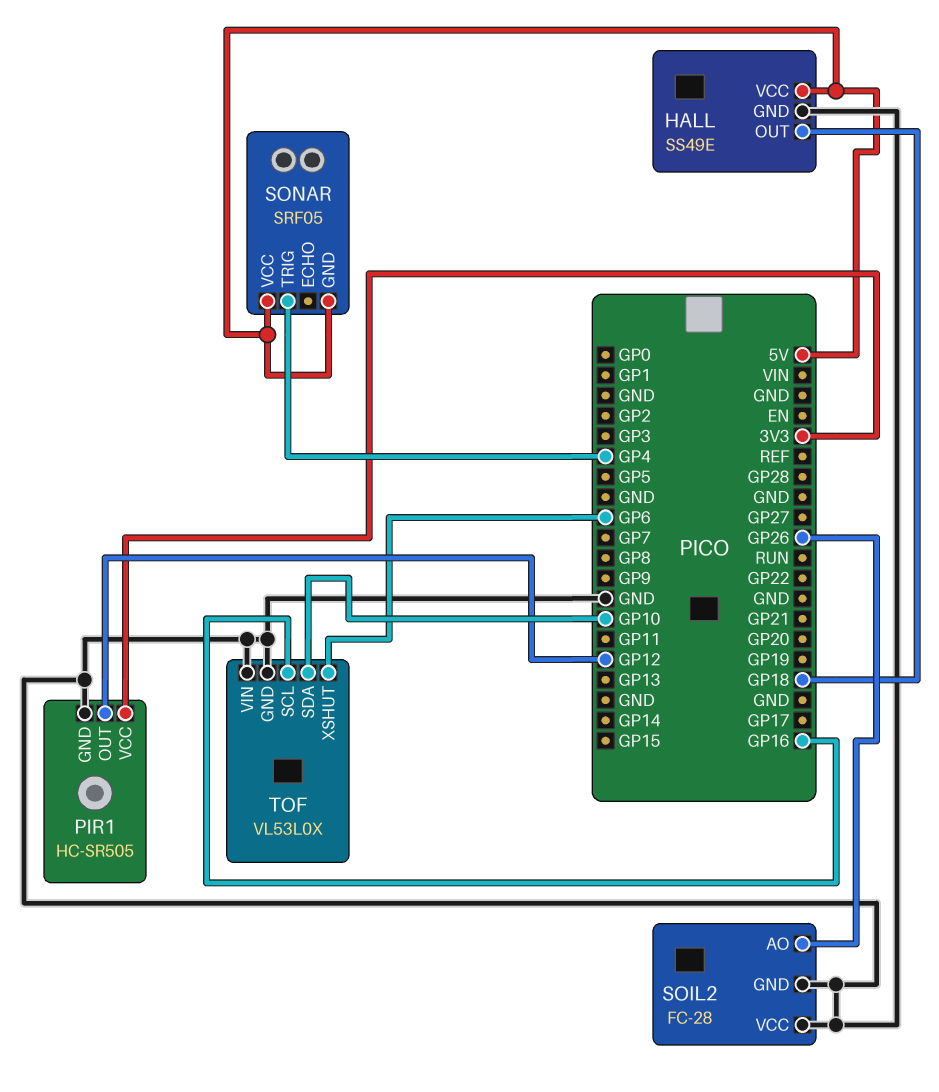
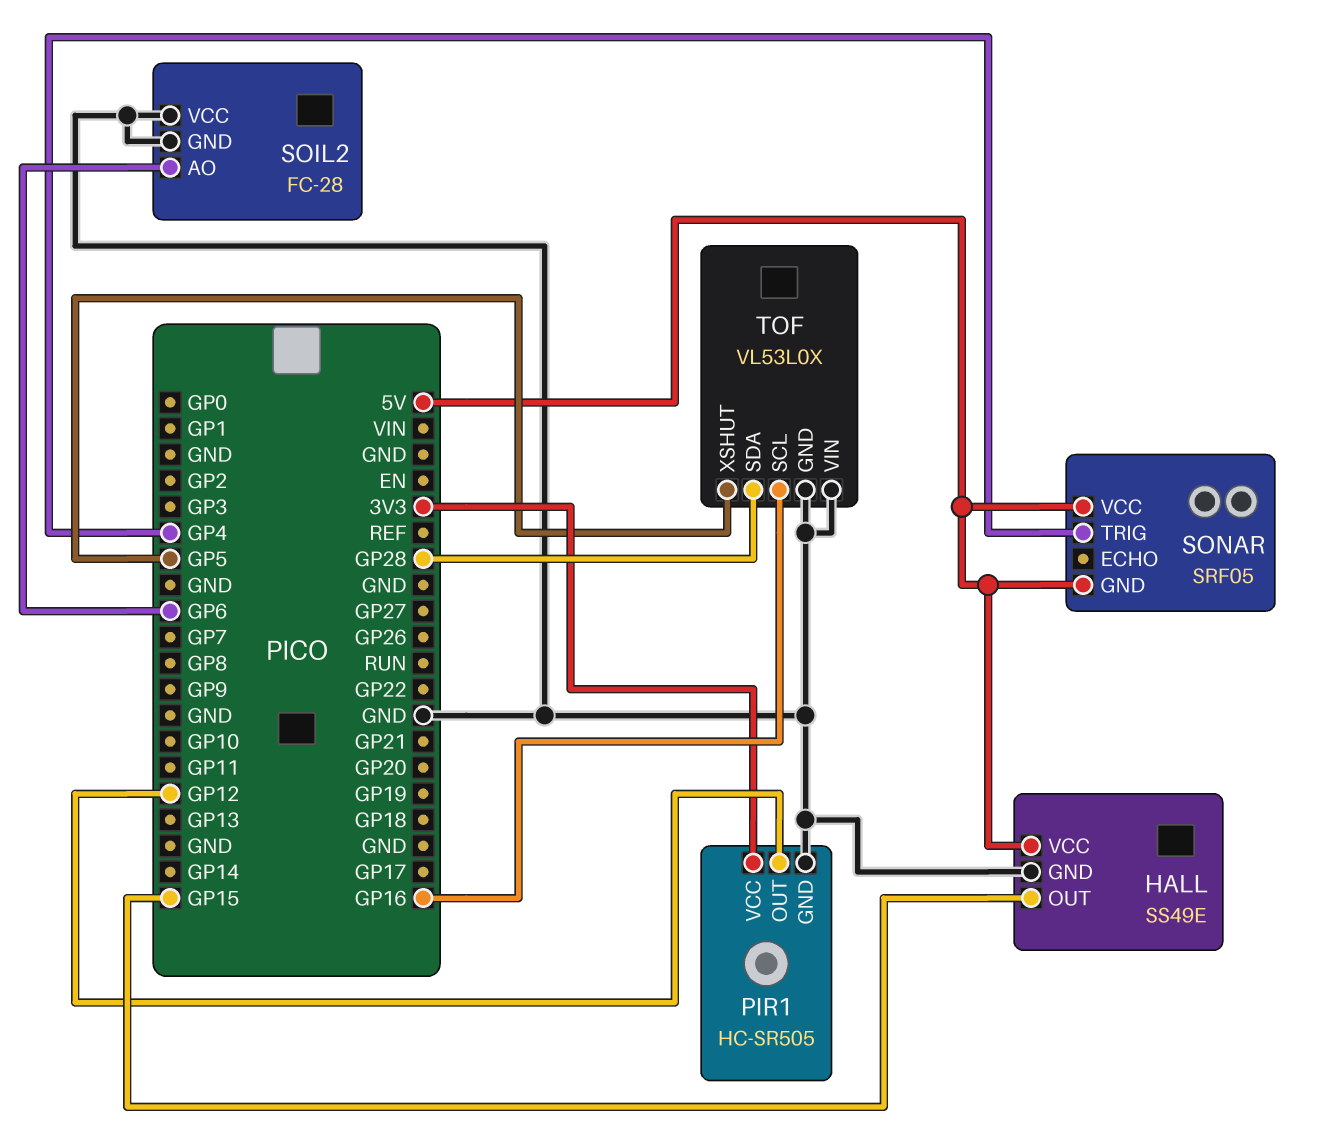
HALL pin OUT: GP18 -> GP15
SOIL2 pin AO: GP26 -> GP6
TOF pin SDA: GP10 -> GP28
TOF pin XSHUT: GP6 -> GP5

